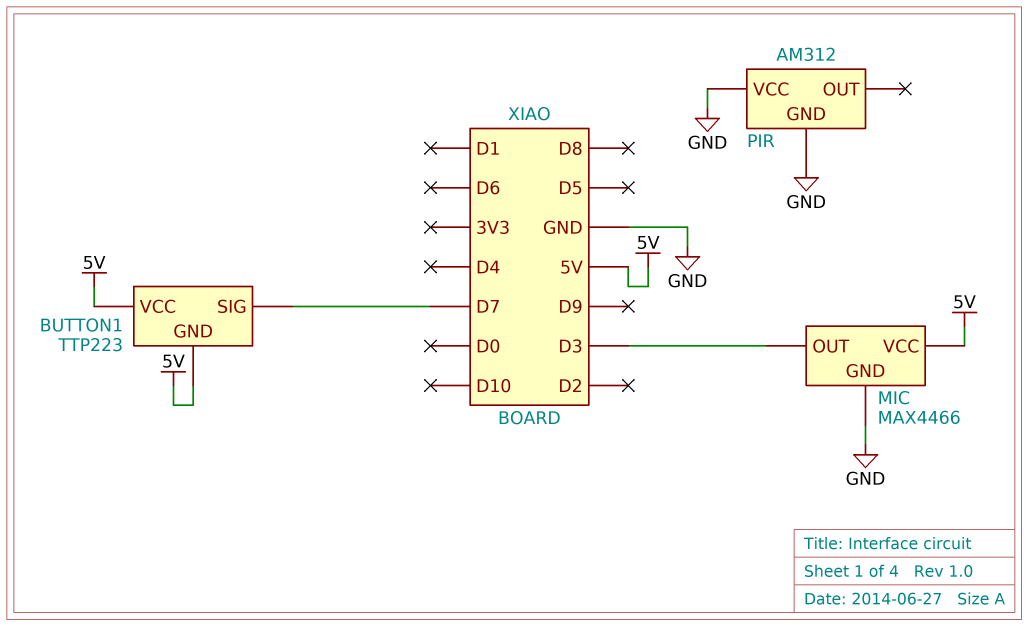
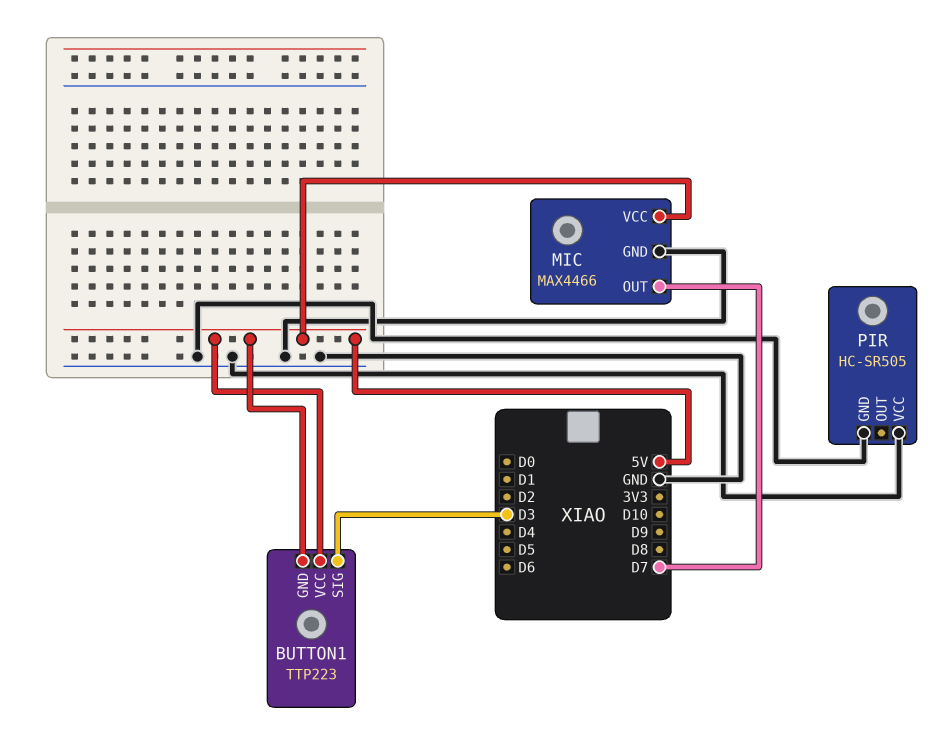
BUTTON1 pin SIG: D7 -> D3
MIC pin OUT: D3 -> D7
PIR: AM312 -> HC-SR505

